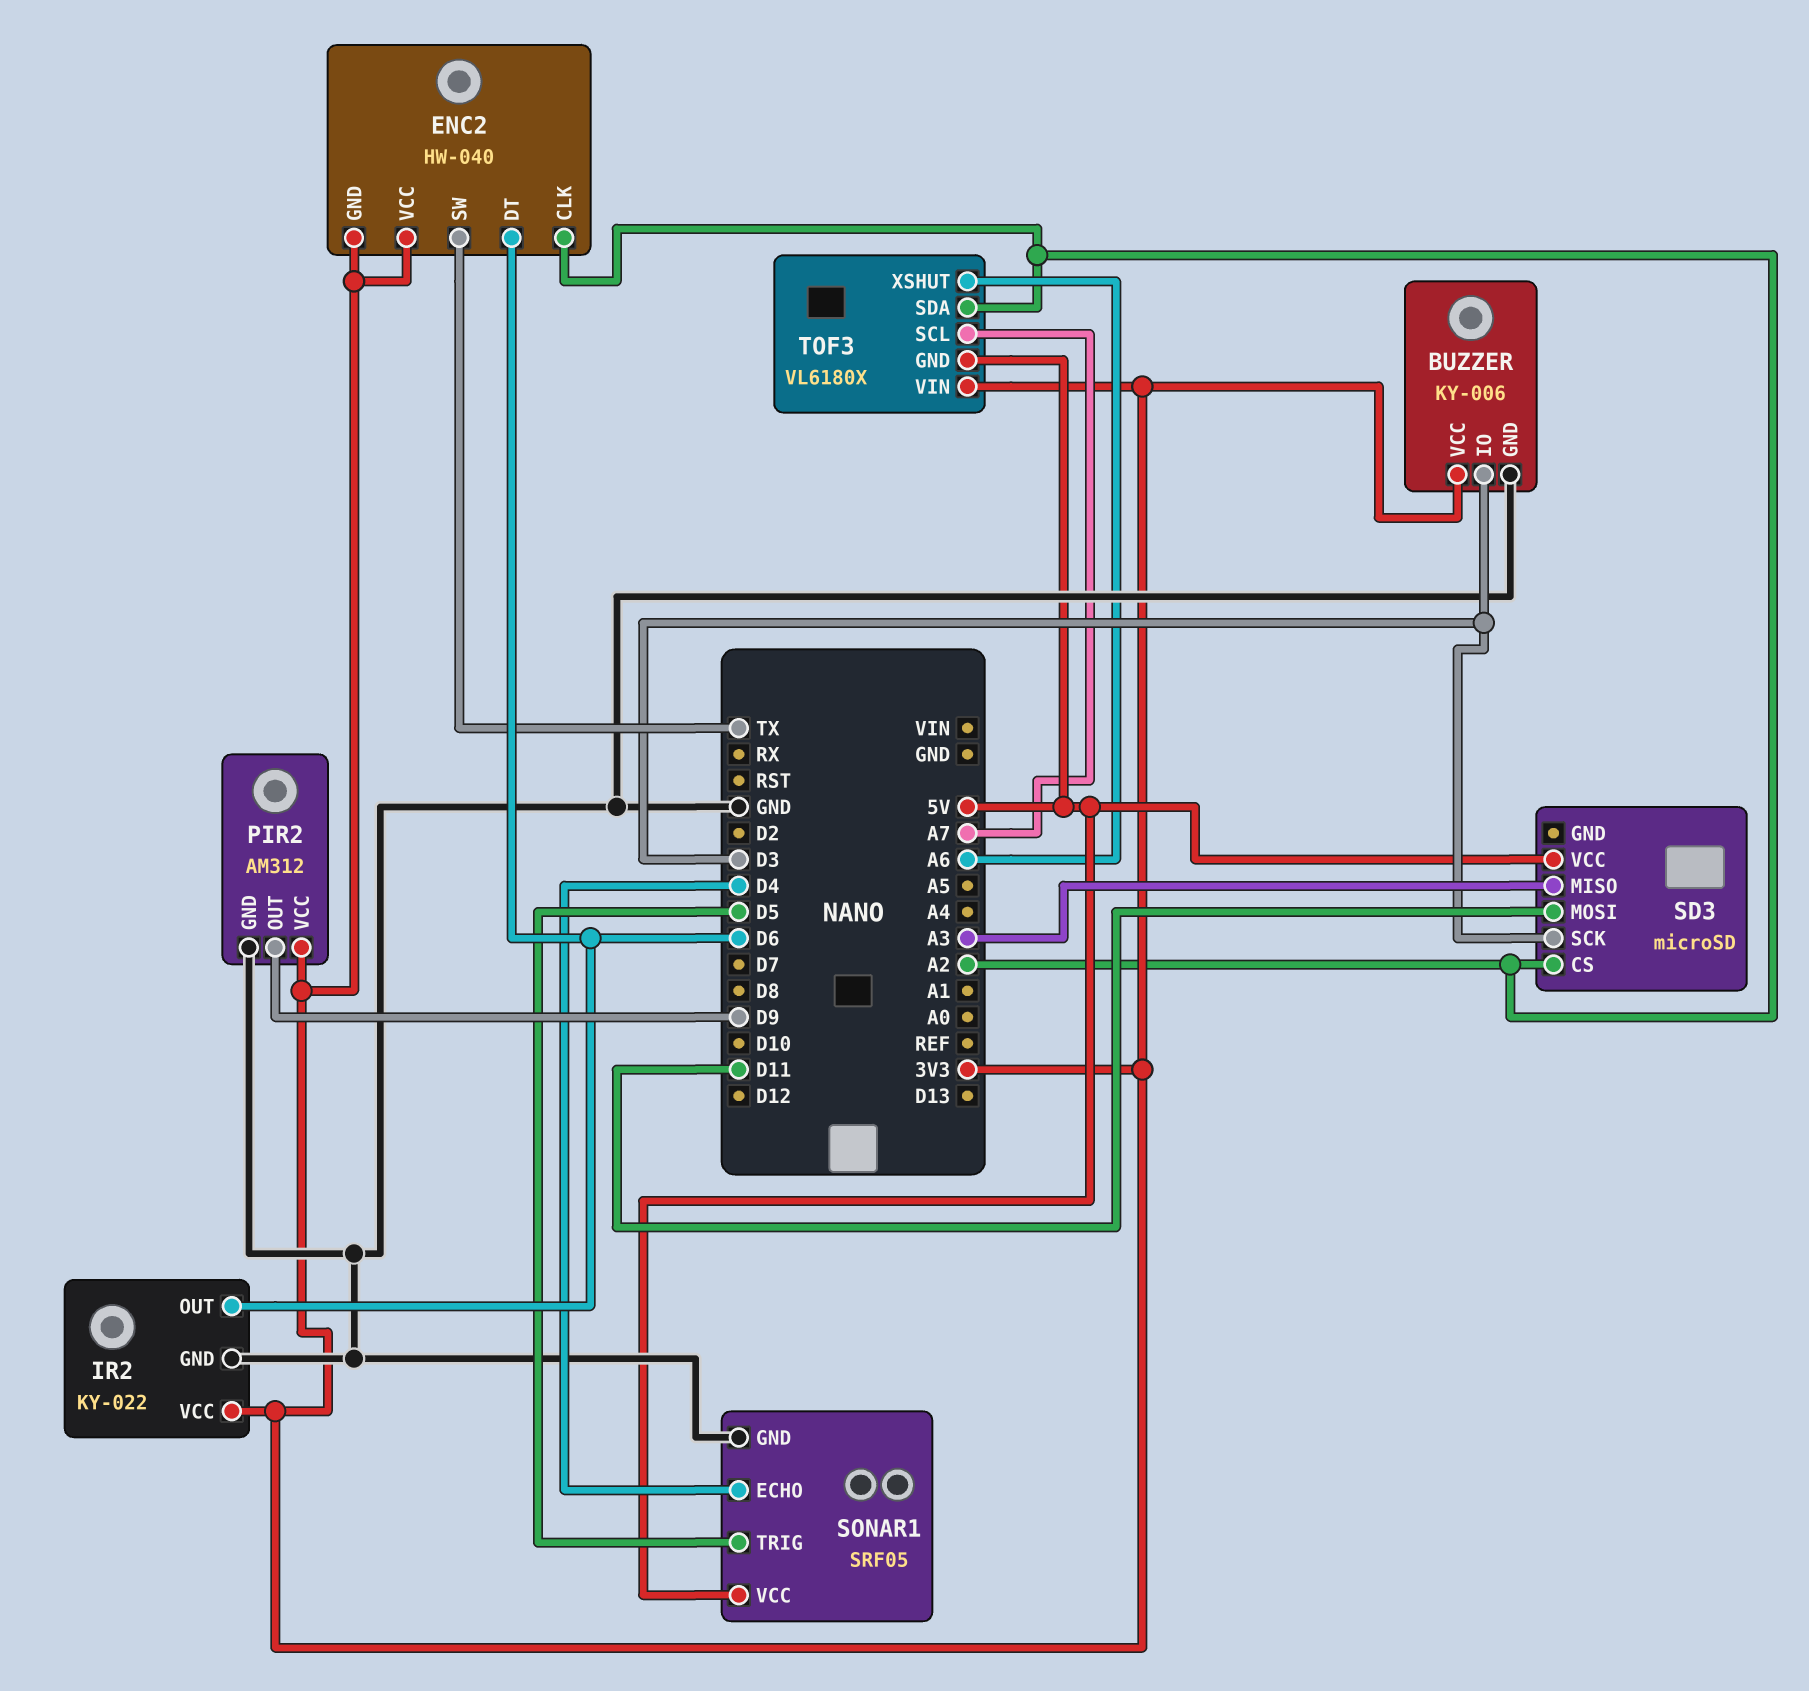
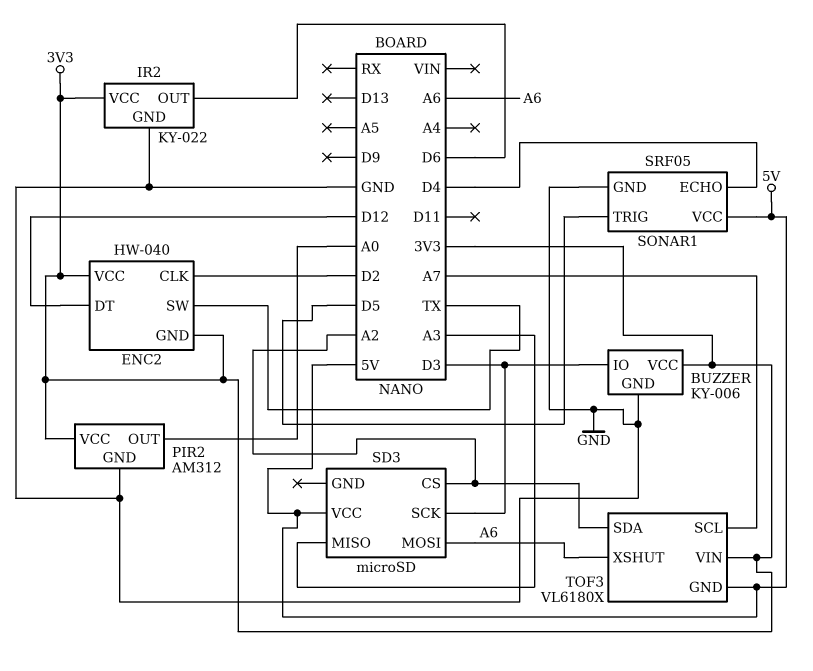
ENC2 pin CLK: A2 -> D2
ENC2 pin DT: D6 -> D12
PIR2 pin OUT: D9 -> A0
SD3 pin MOSI: D11 -> A6

